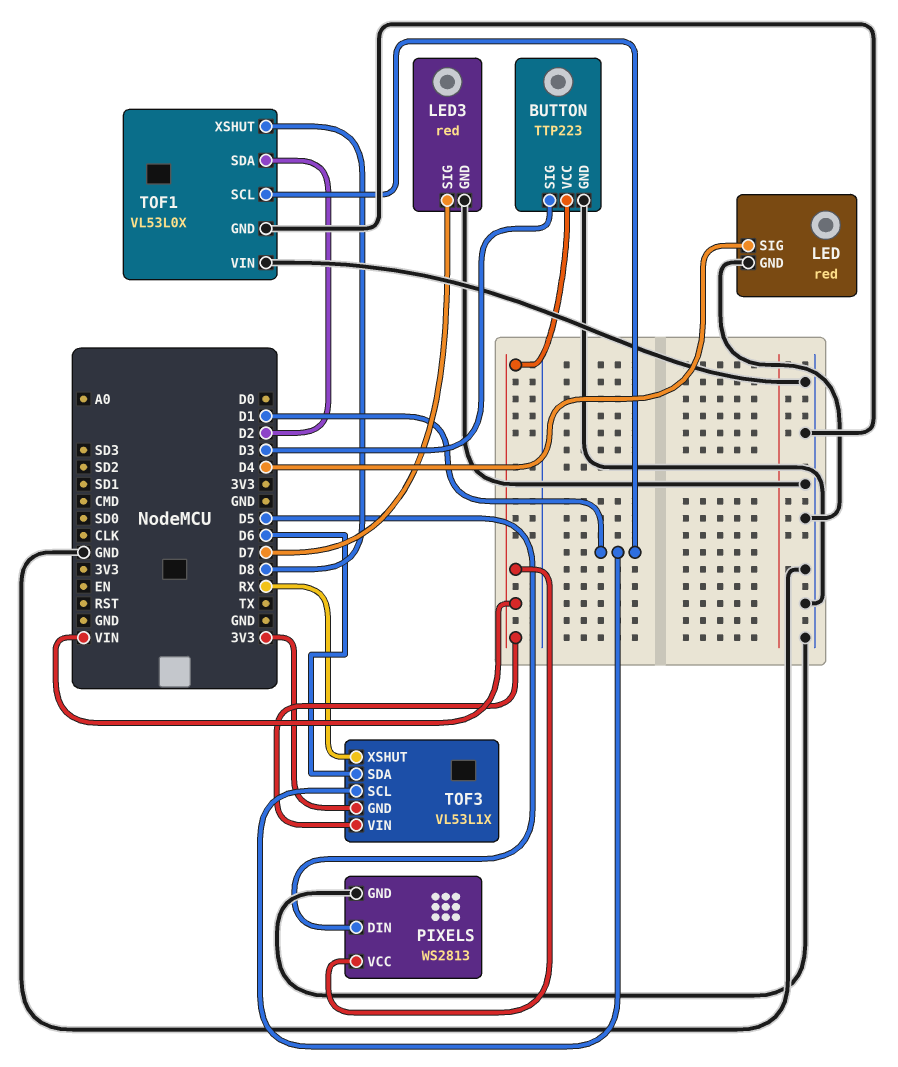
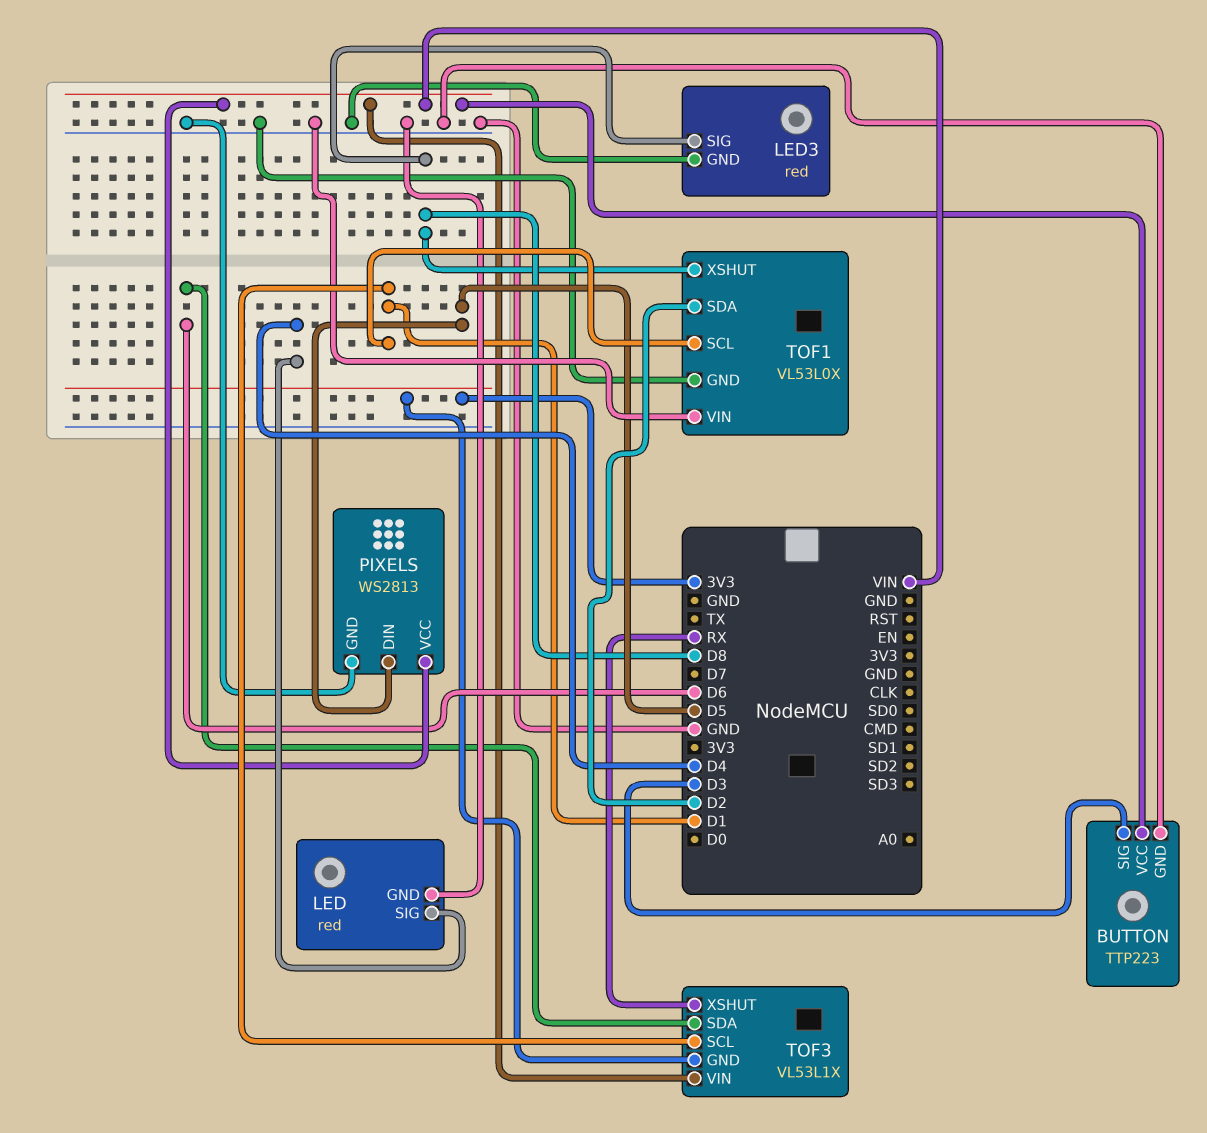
LED3 pin SIG: D7 -> D8

